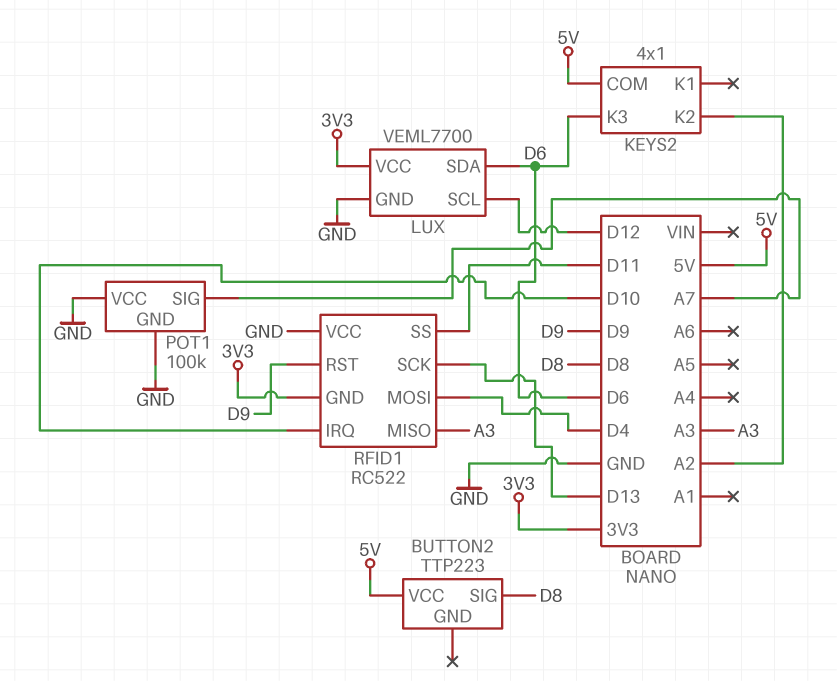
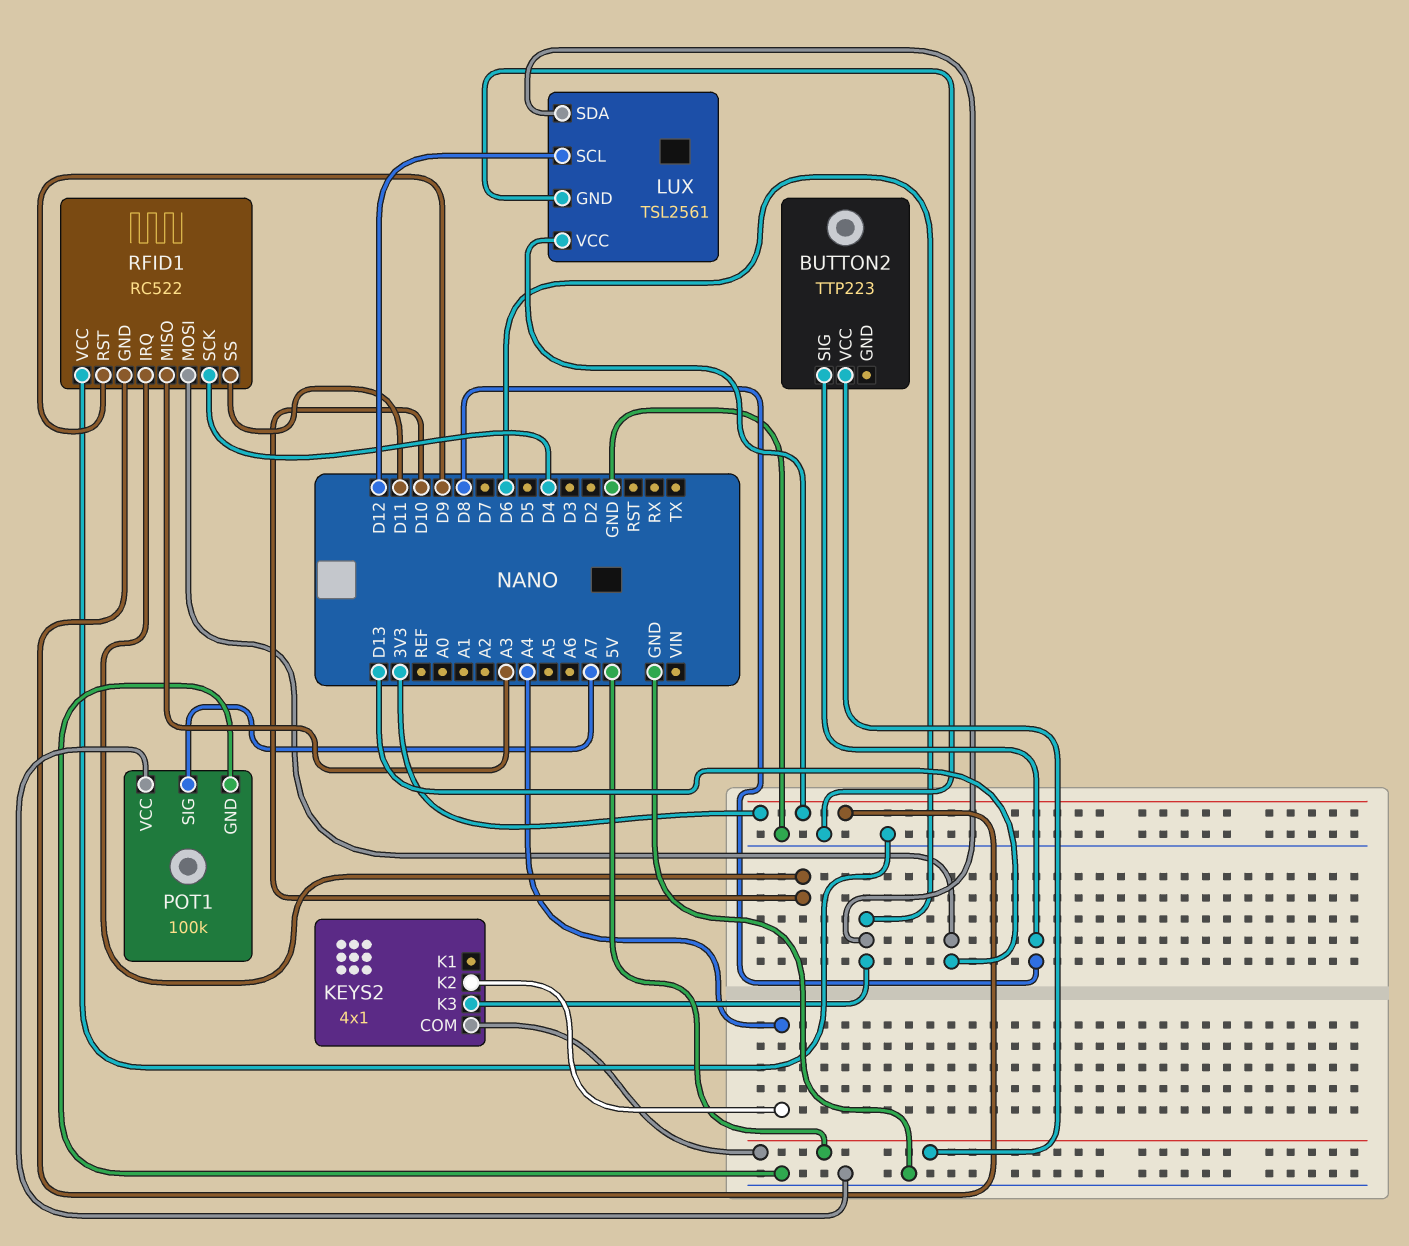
KEYS2 pin K2: A2 -> A4
LUX: VEML7700 -> TSL2561
RFID1 pin MOSI: D4 -> D13
RFID1 pin SCK: D13 -> D4

